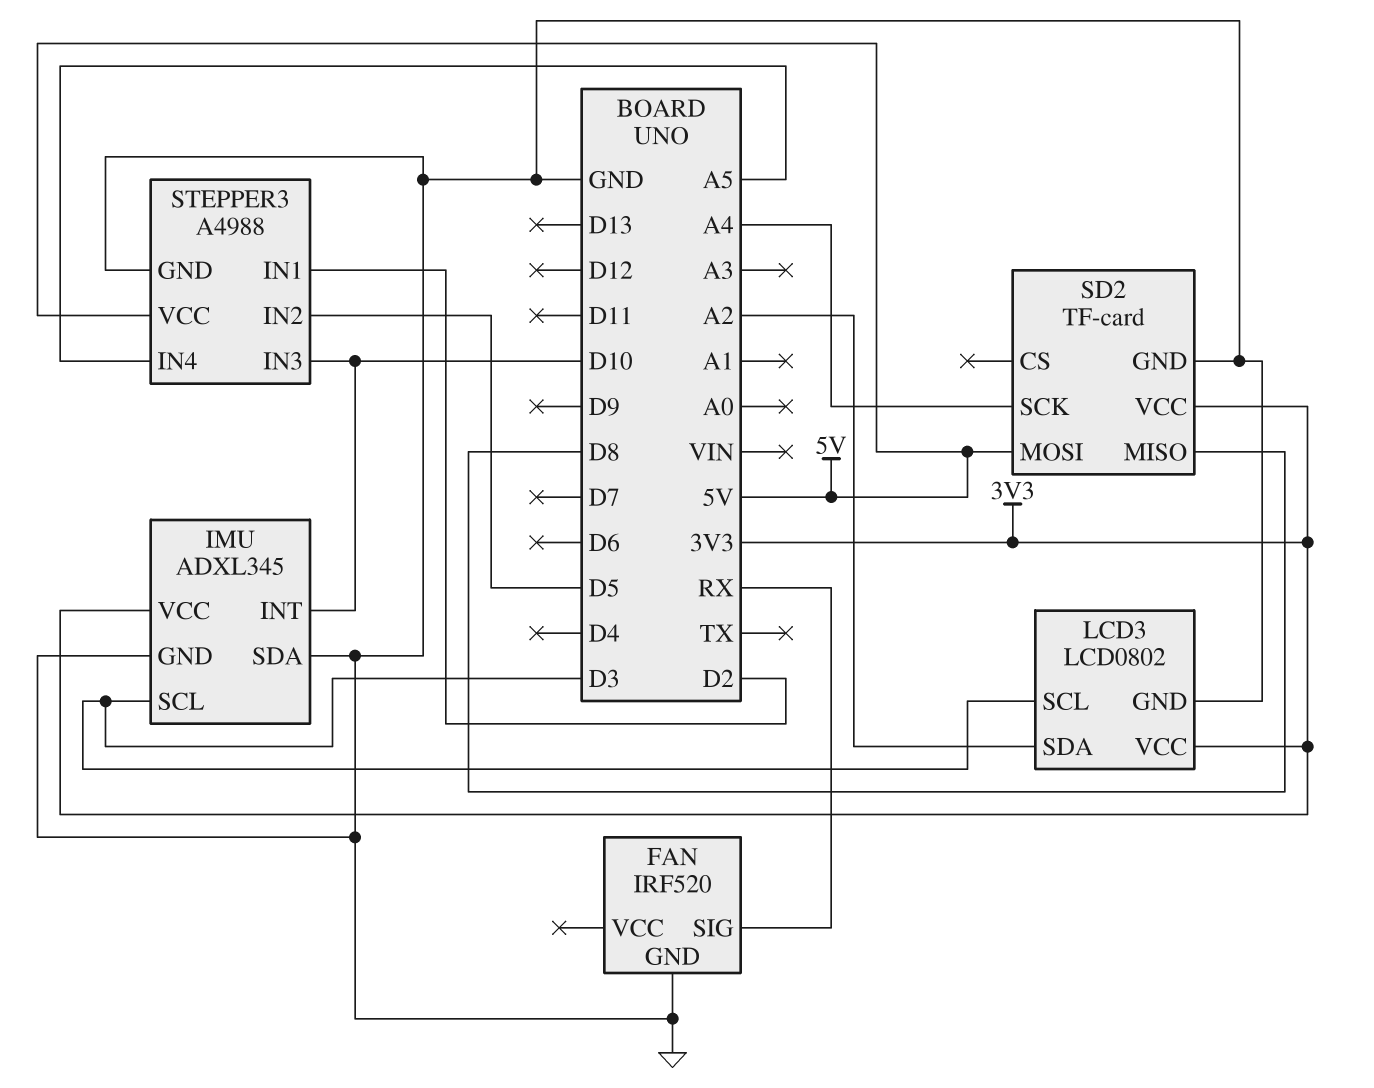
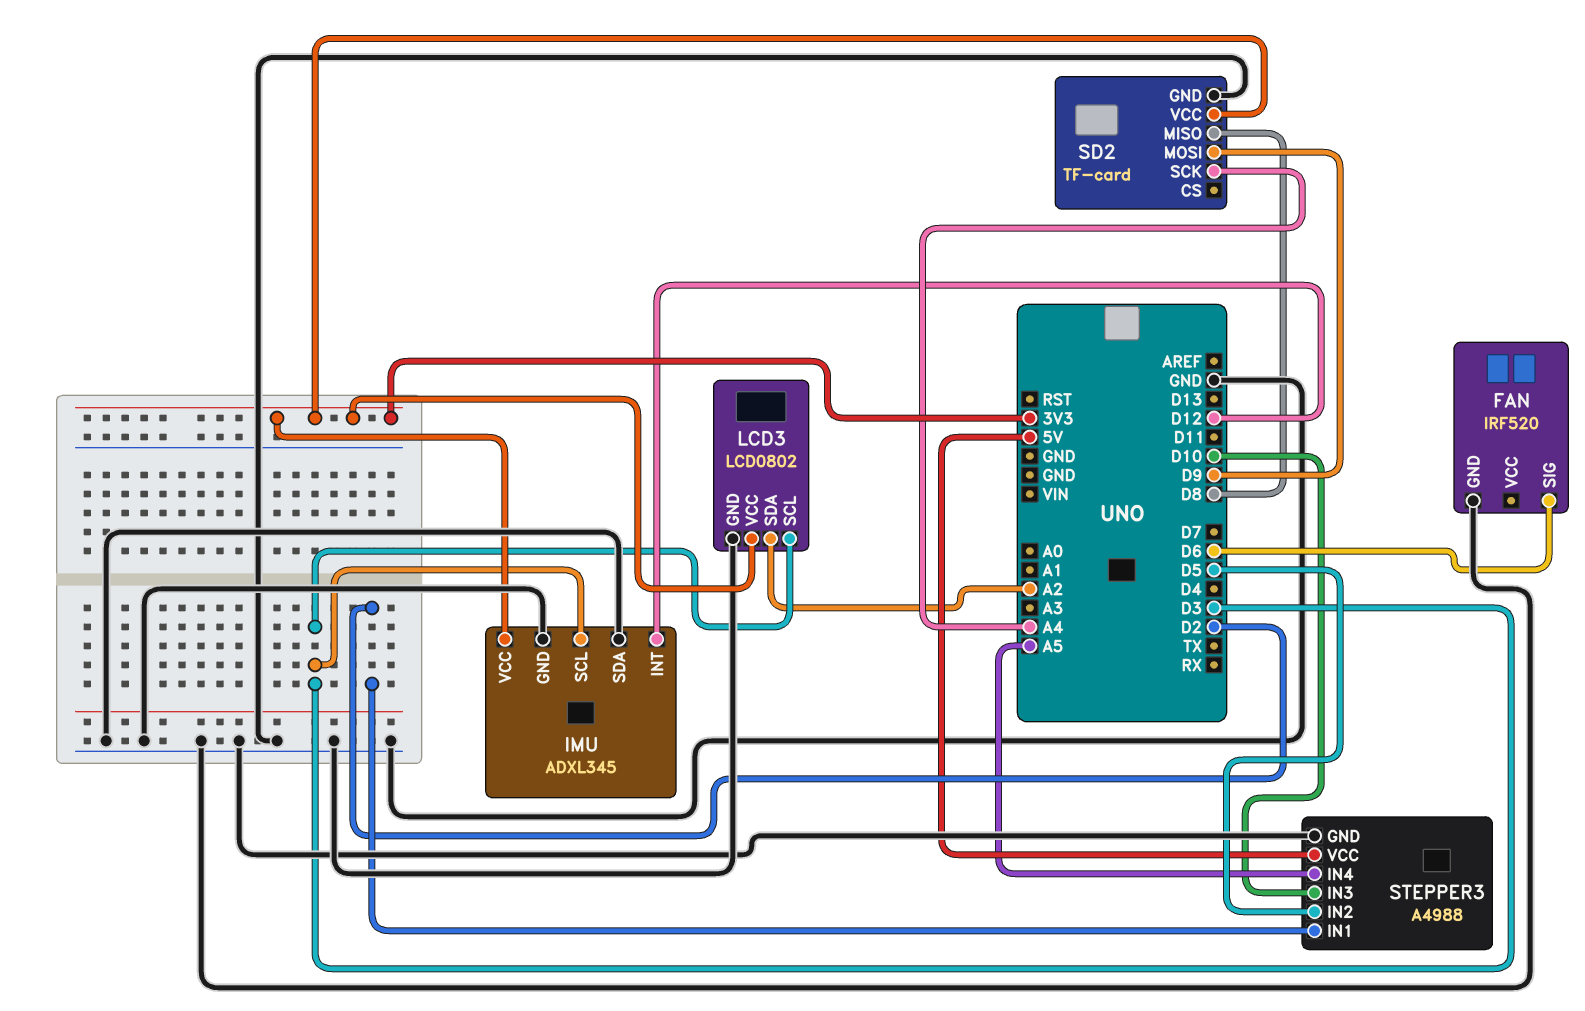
FAN pin SIG: RX -> D6
IMU pin INT: D10 -> D12
SD2 pin MOSI: 5V -> D9

